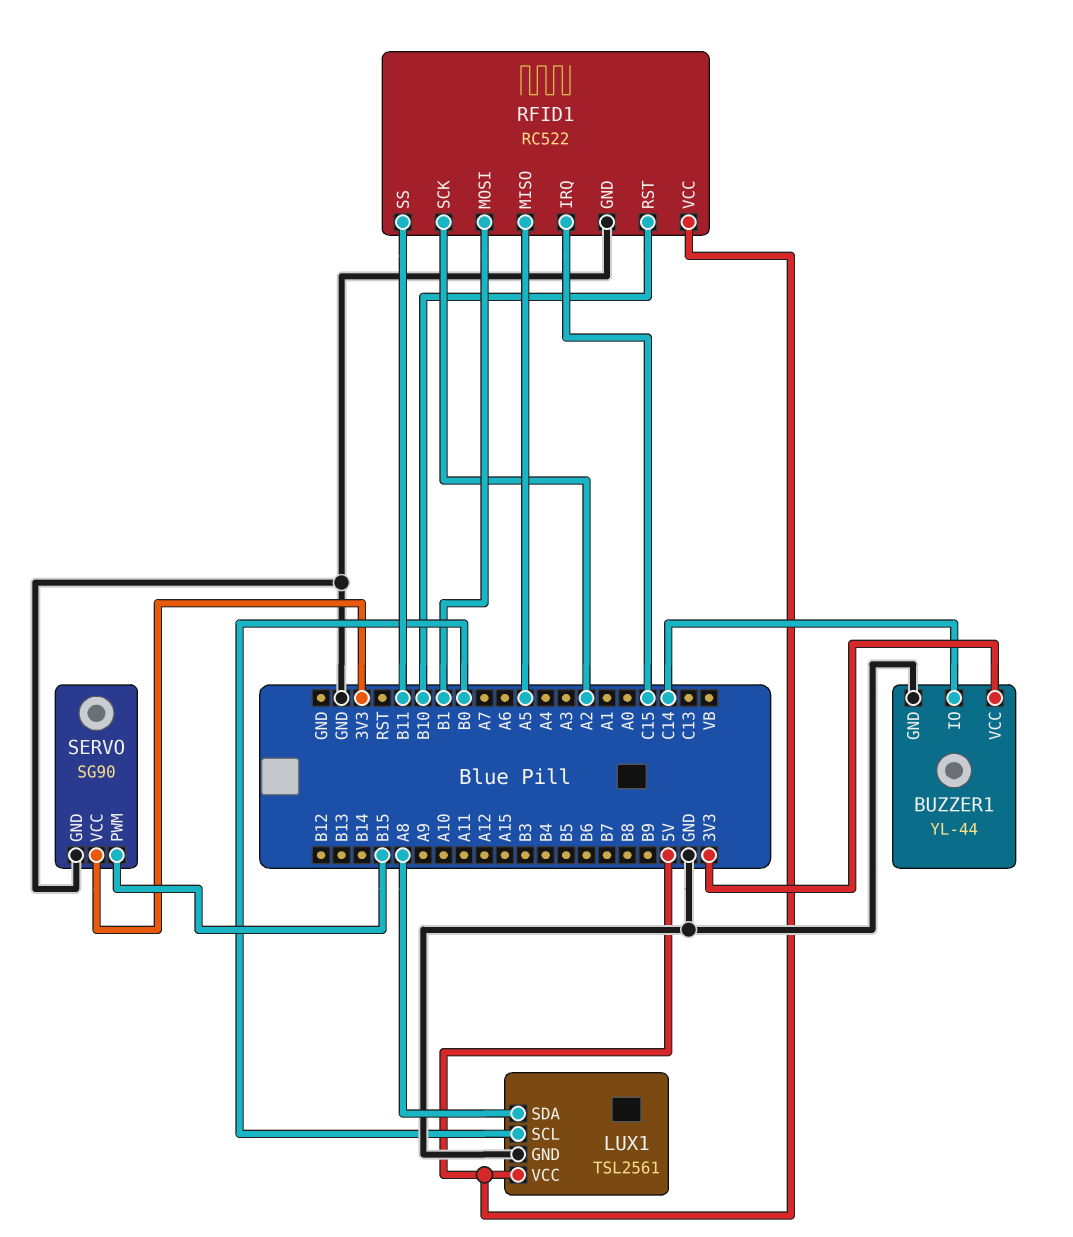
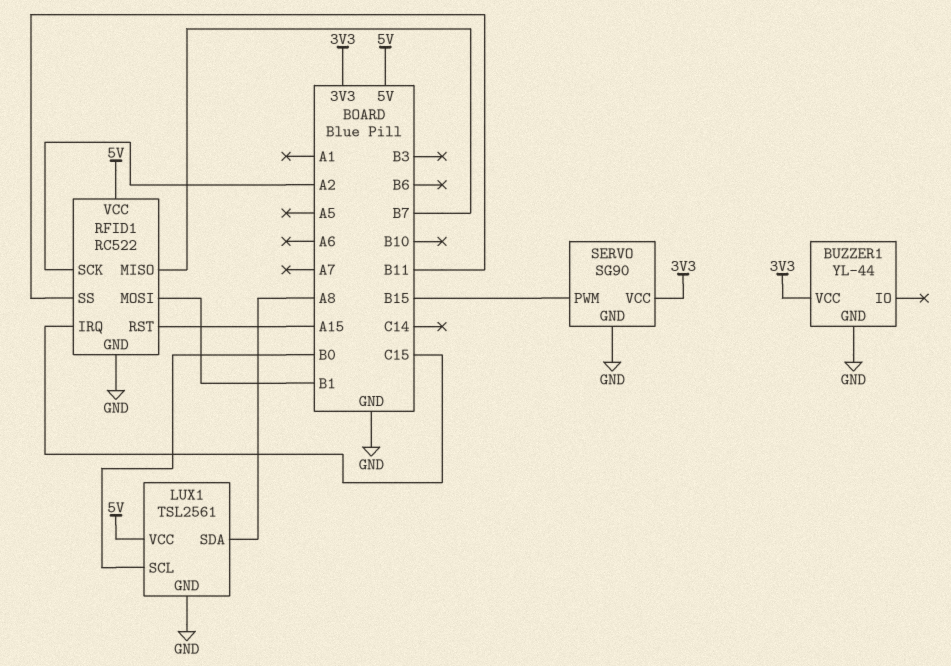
BUZZER1 pin IO: C14 -> none
RFID1 pin MISO: A5 -> B7
RFID1 pin RST: B10 -> A15

